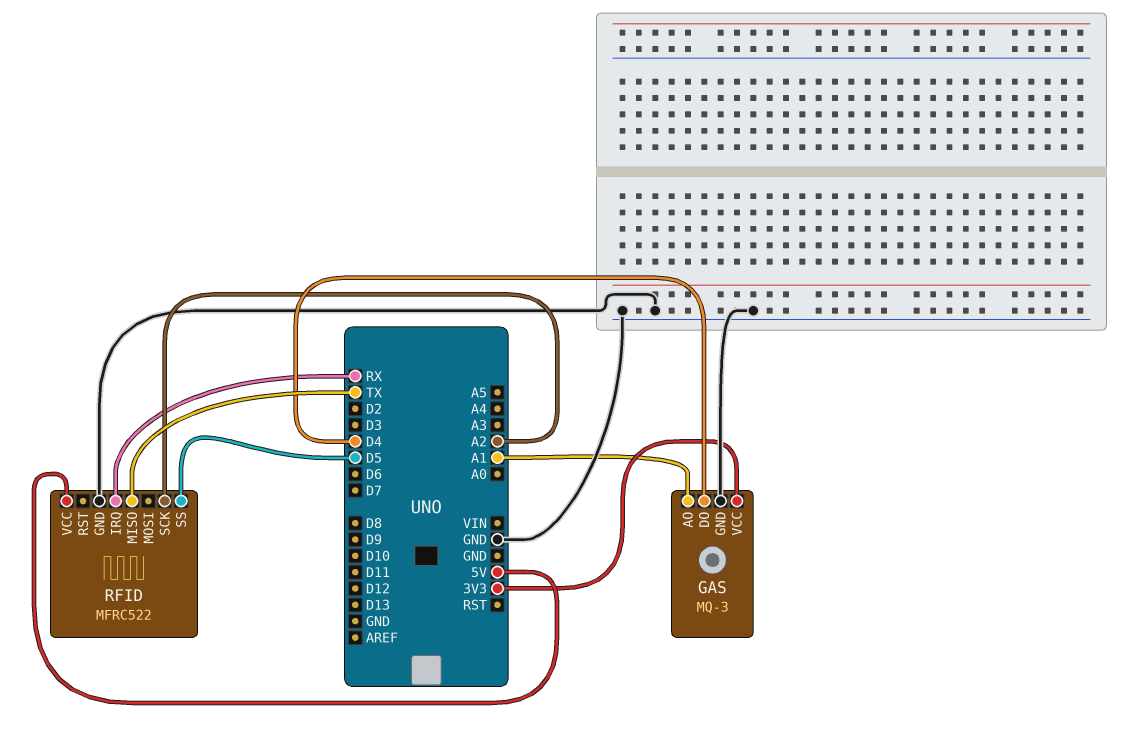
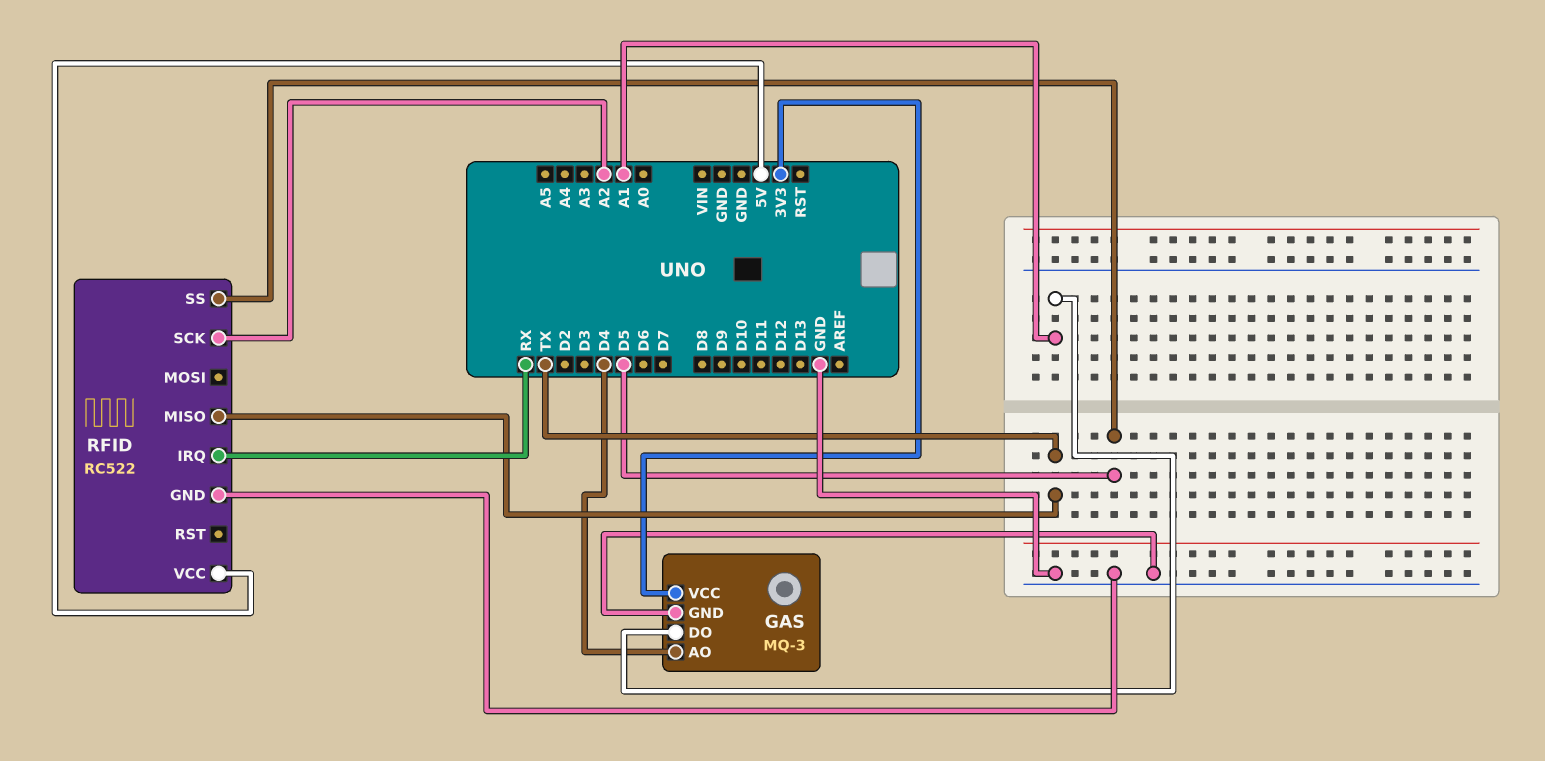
GAS pin AO: A1 -> D4
GAS pin DO: D4 -> A1
RFID: MFRC522 -> RC522

